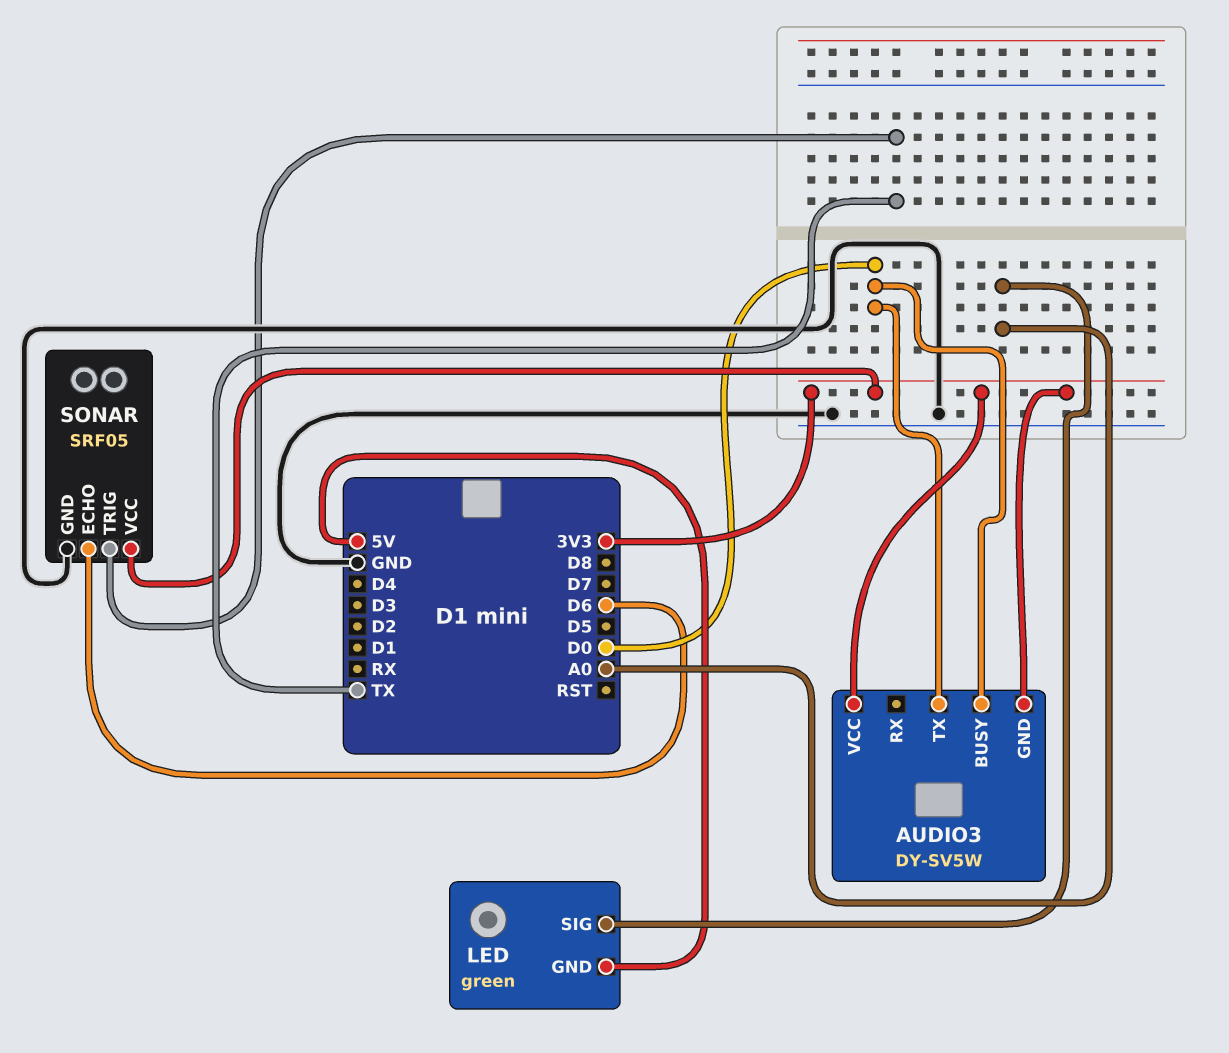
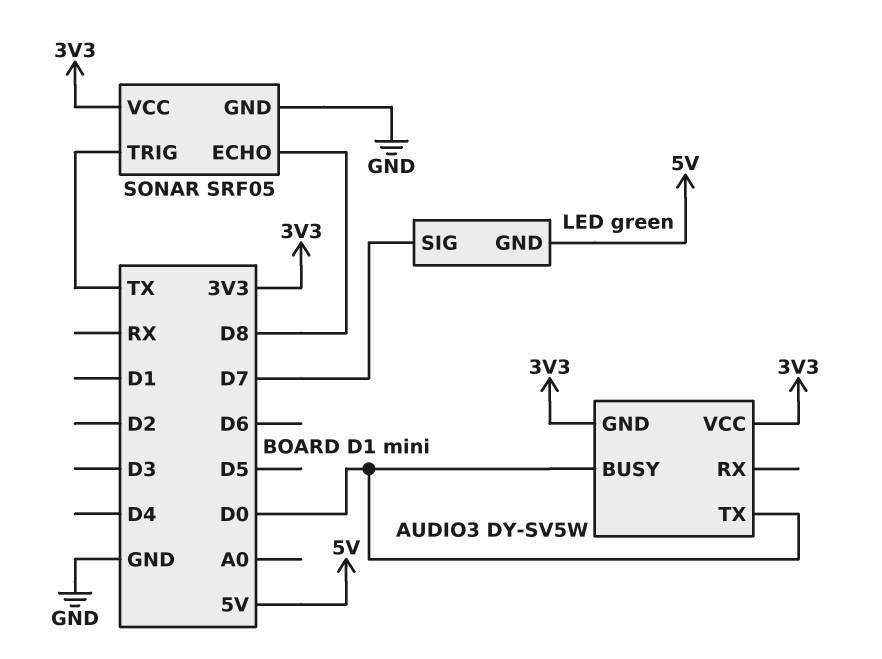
LED pin SIG: A0 -> D7
SONAR pin ECHO: D6 -> D8

